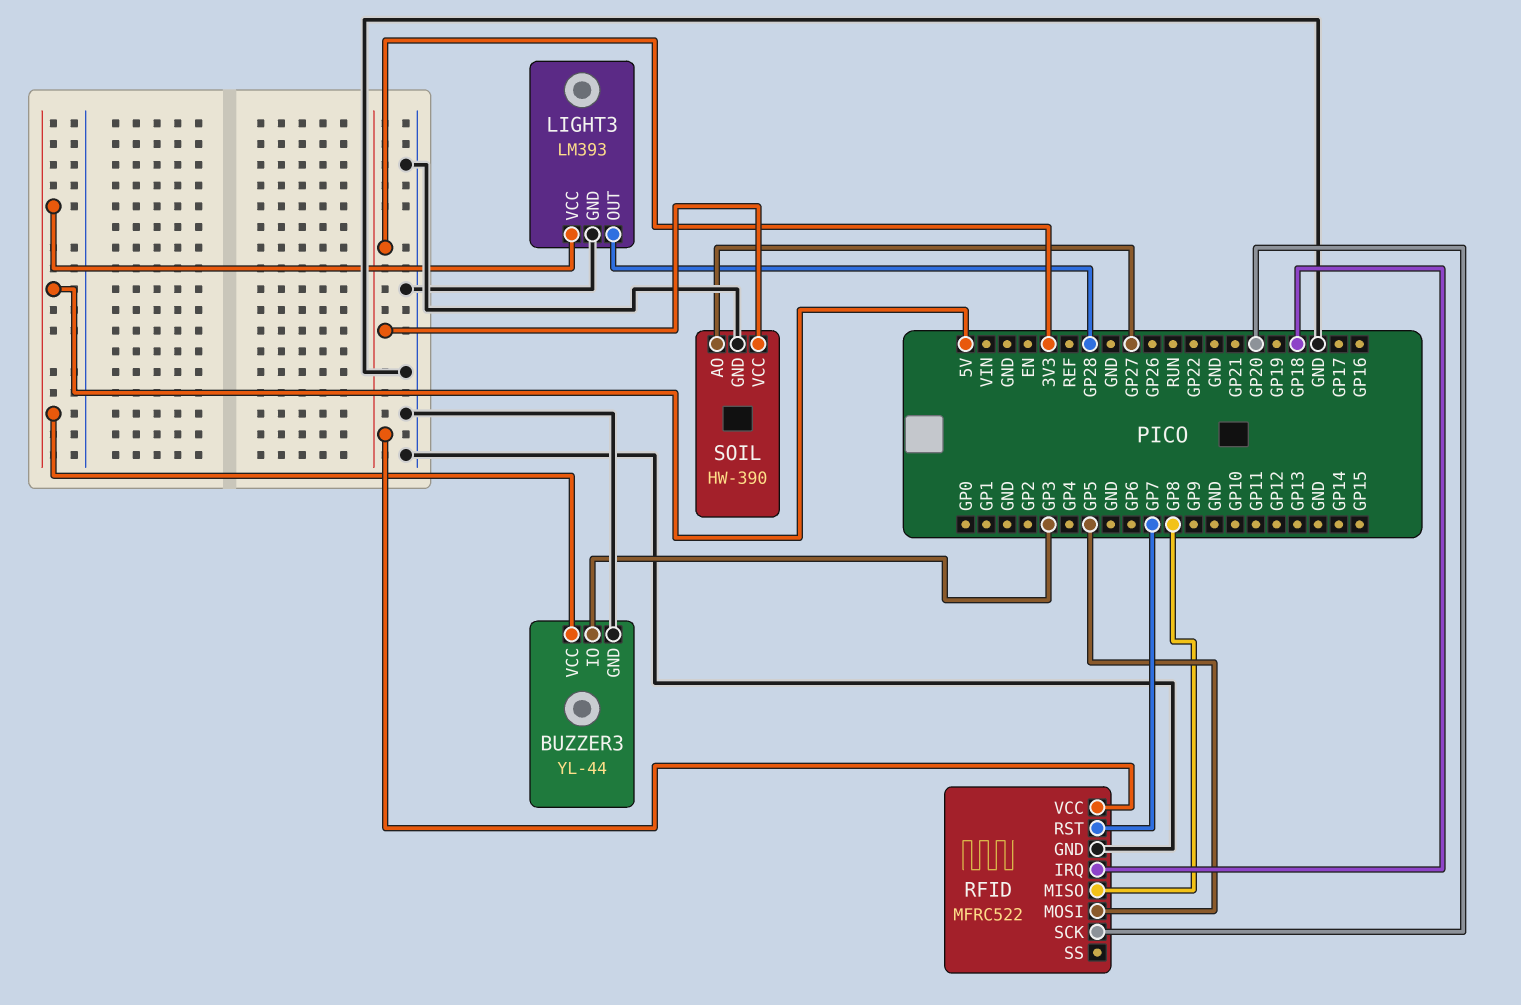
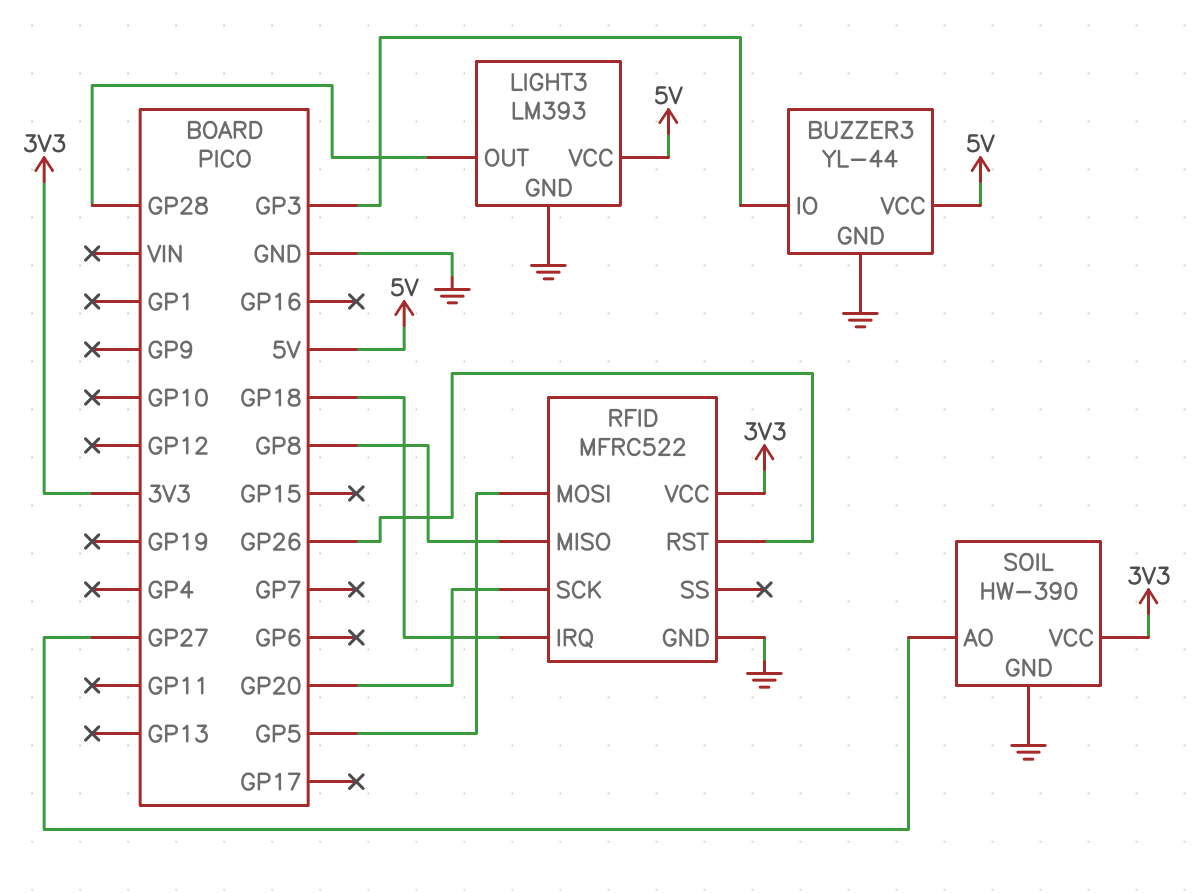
RFID pin RST: GP7 -> GP26

